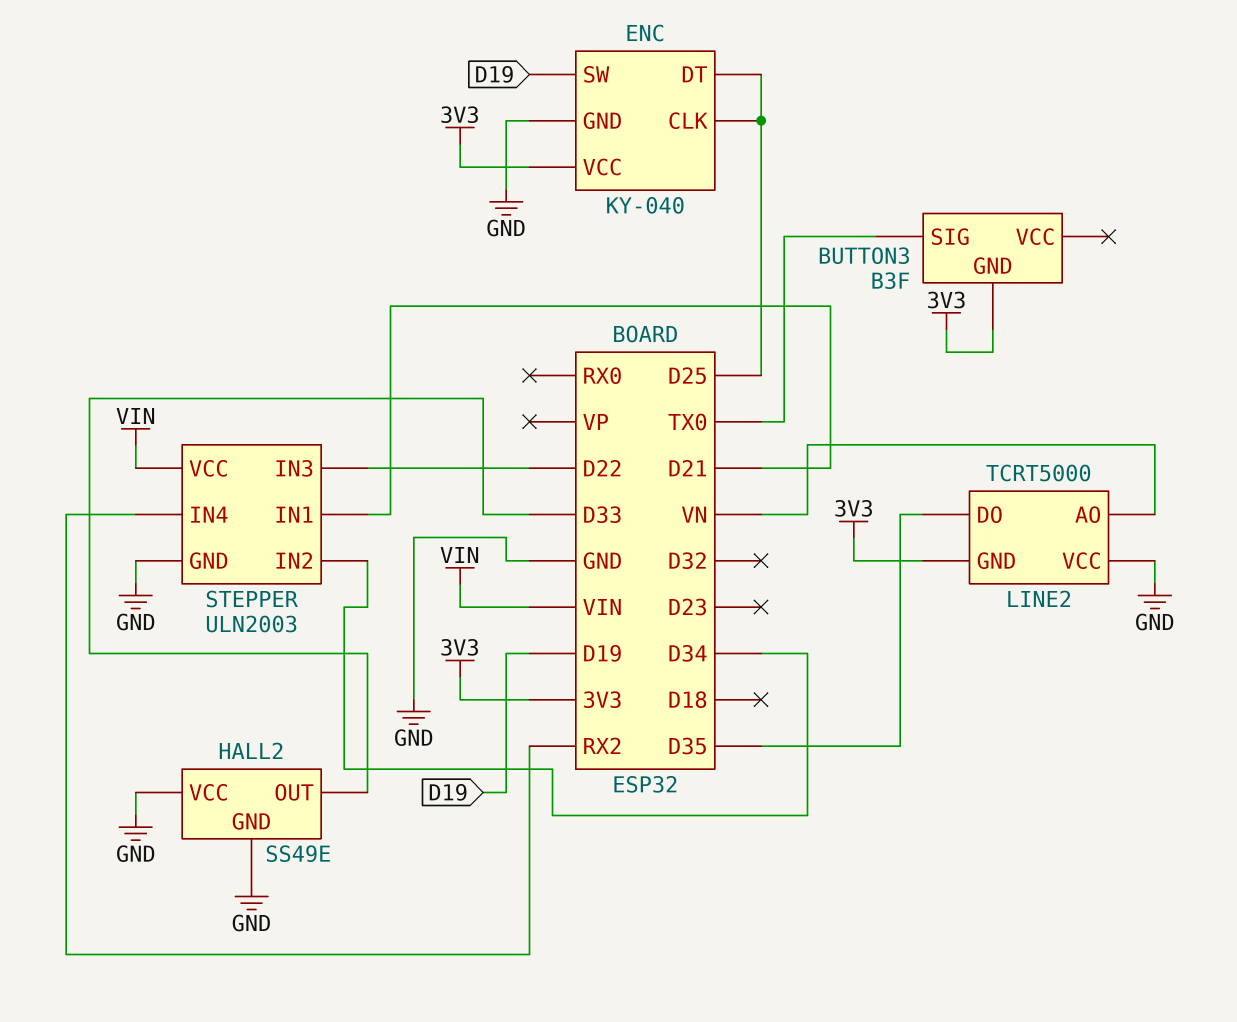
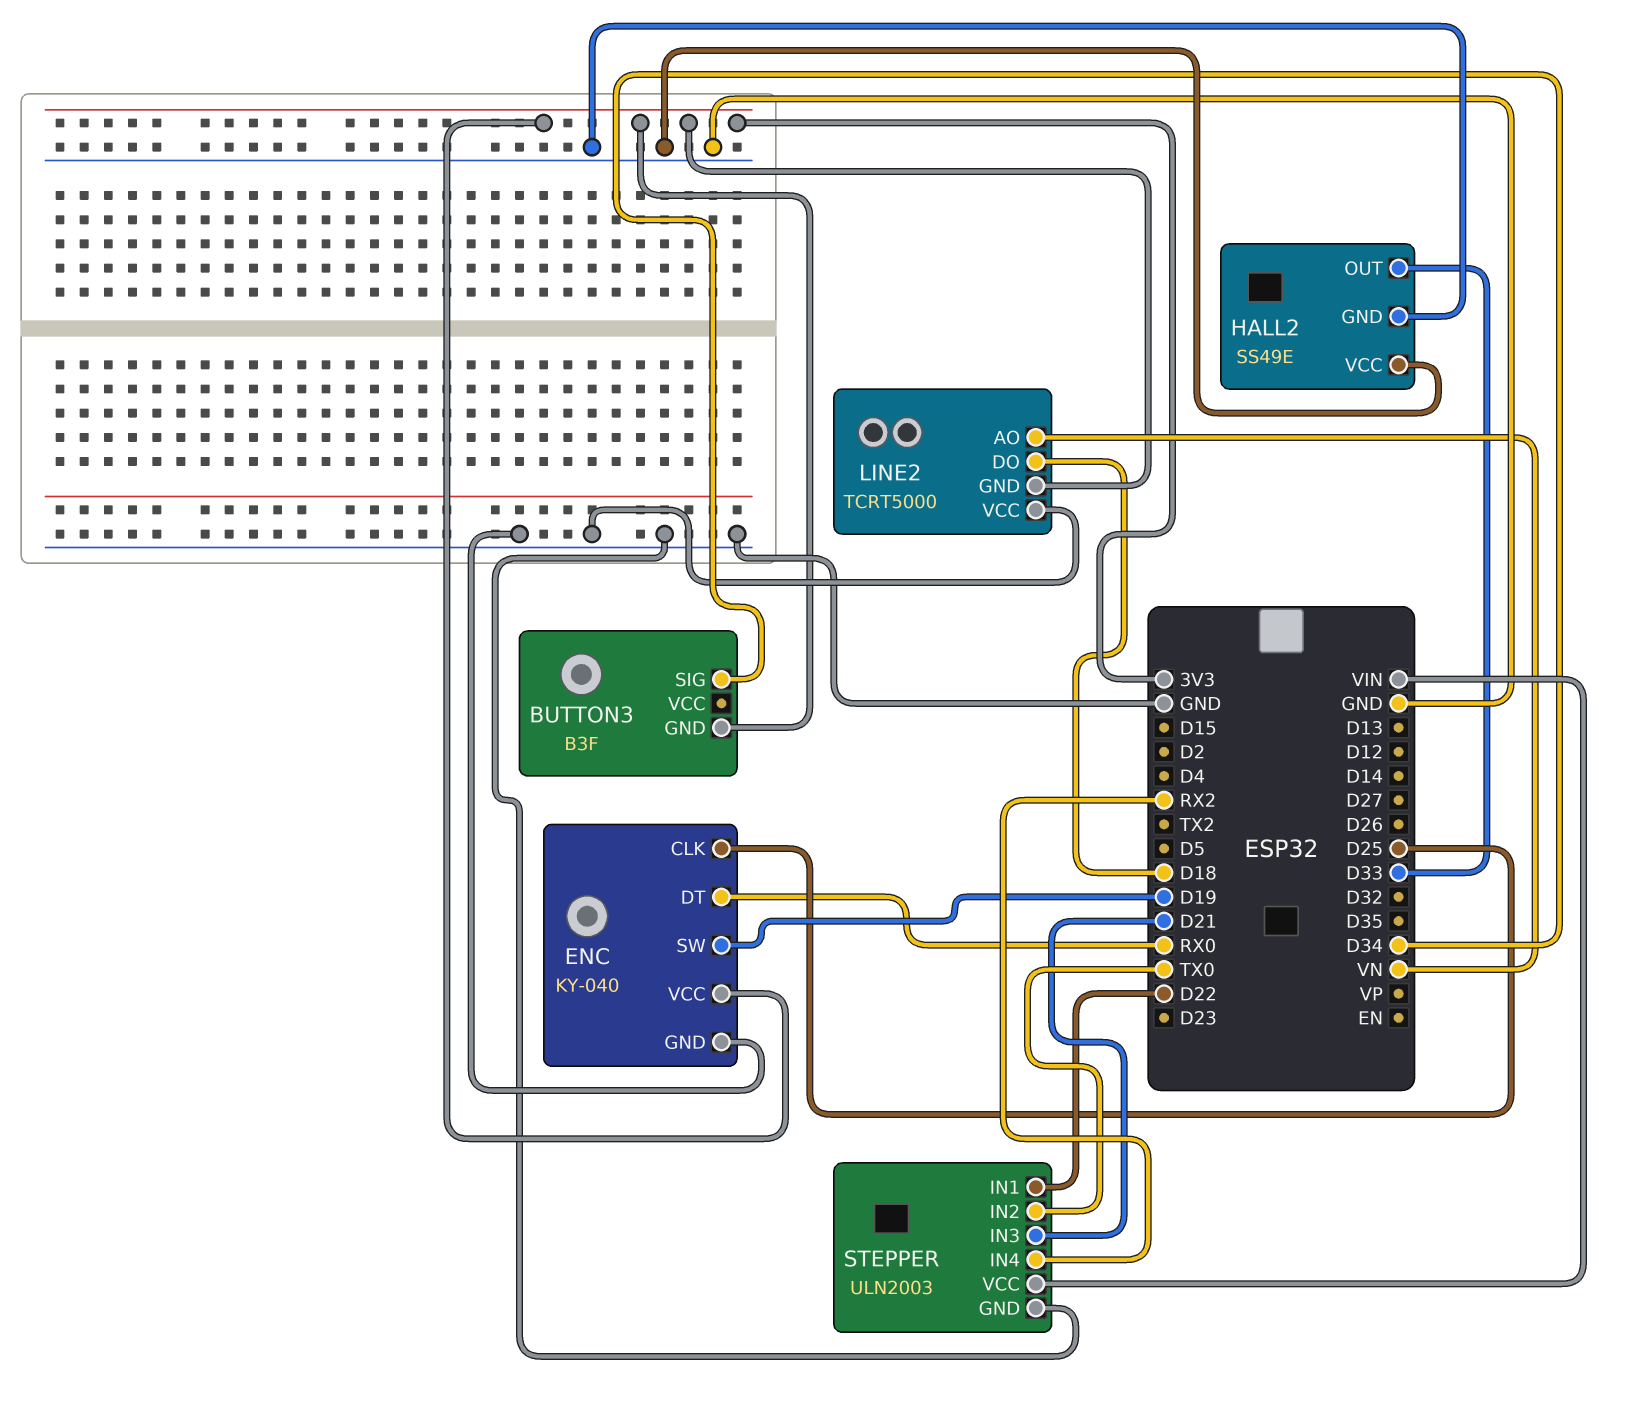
BUTTON3 pin SIG: TX0 -> D34
ENC pin DT: D25 -> RX0
LINE2 pin DO: D35 -> D18
STEPPER pin IN1: D21 -> D22
STEPPER pin IN2: D34 -> TX0
STEPPER pin IN3: D22 -> D21

